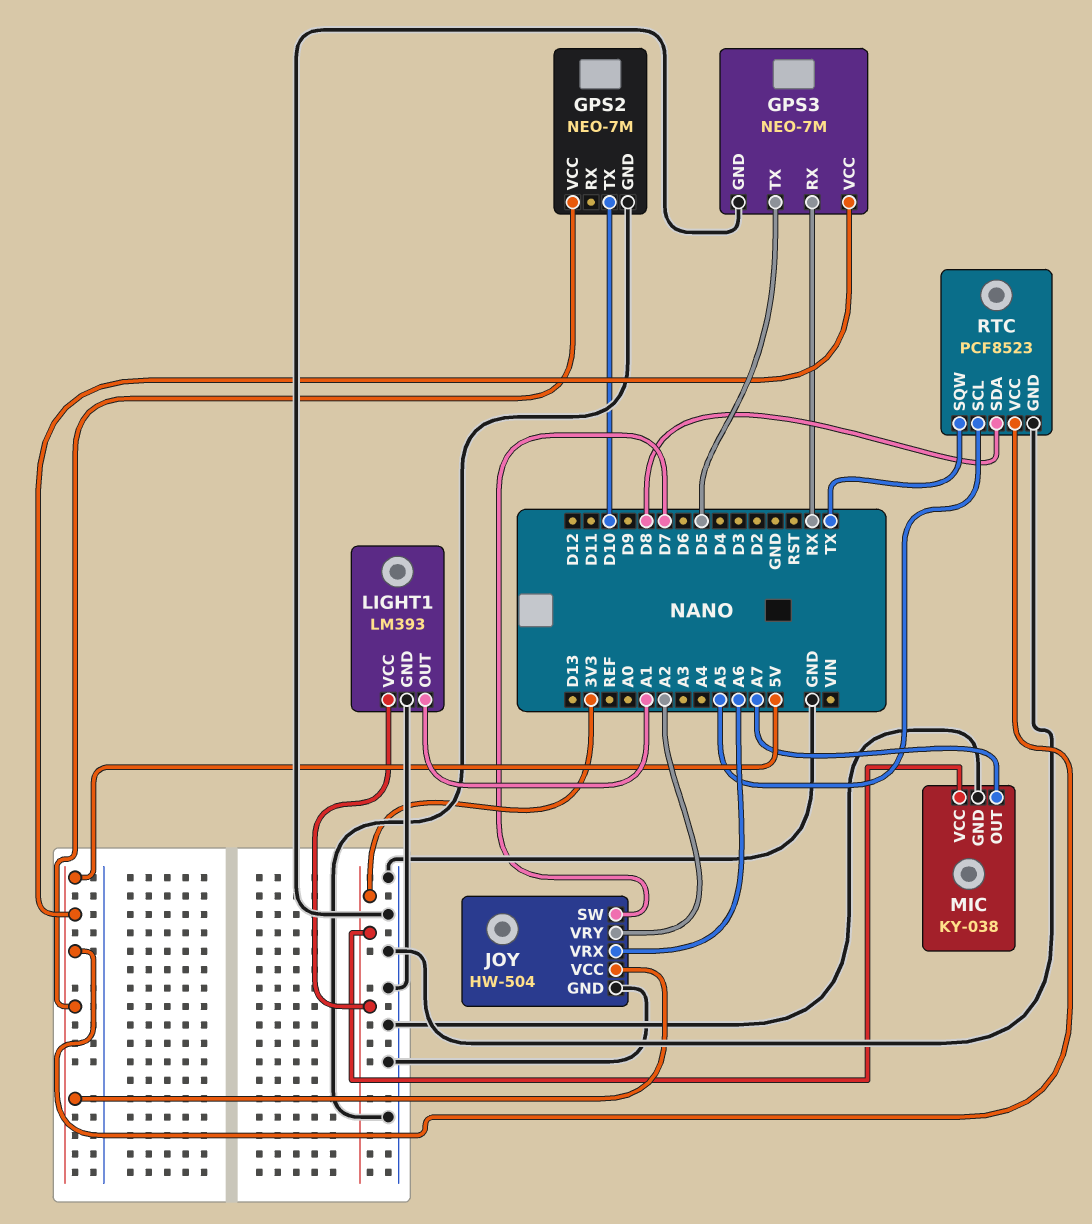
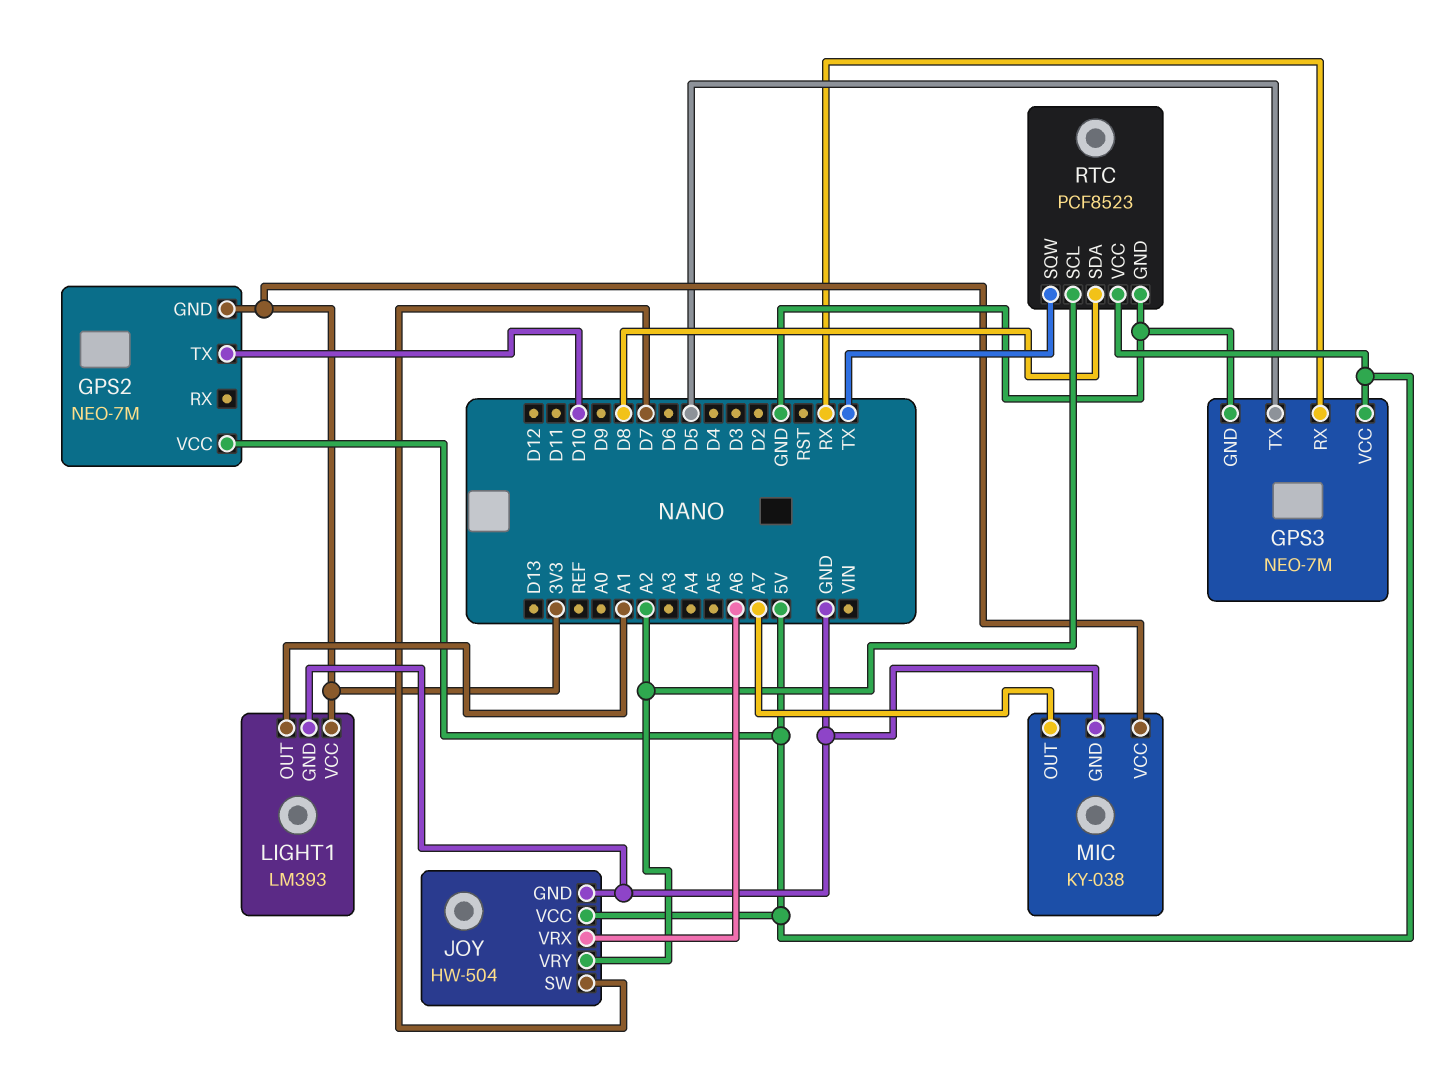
GPS2 pin GND: GND -> 3V3
RTC pin SCL: A5 -> A2

